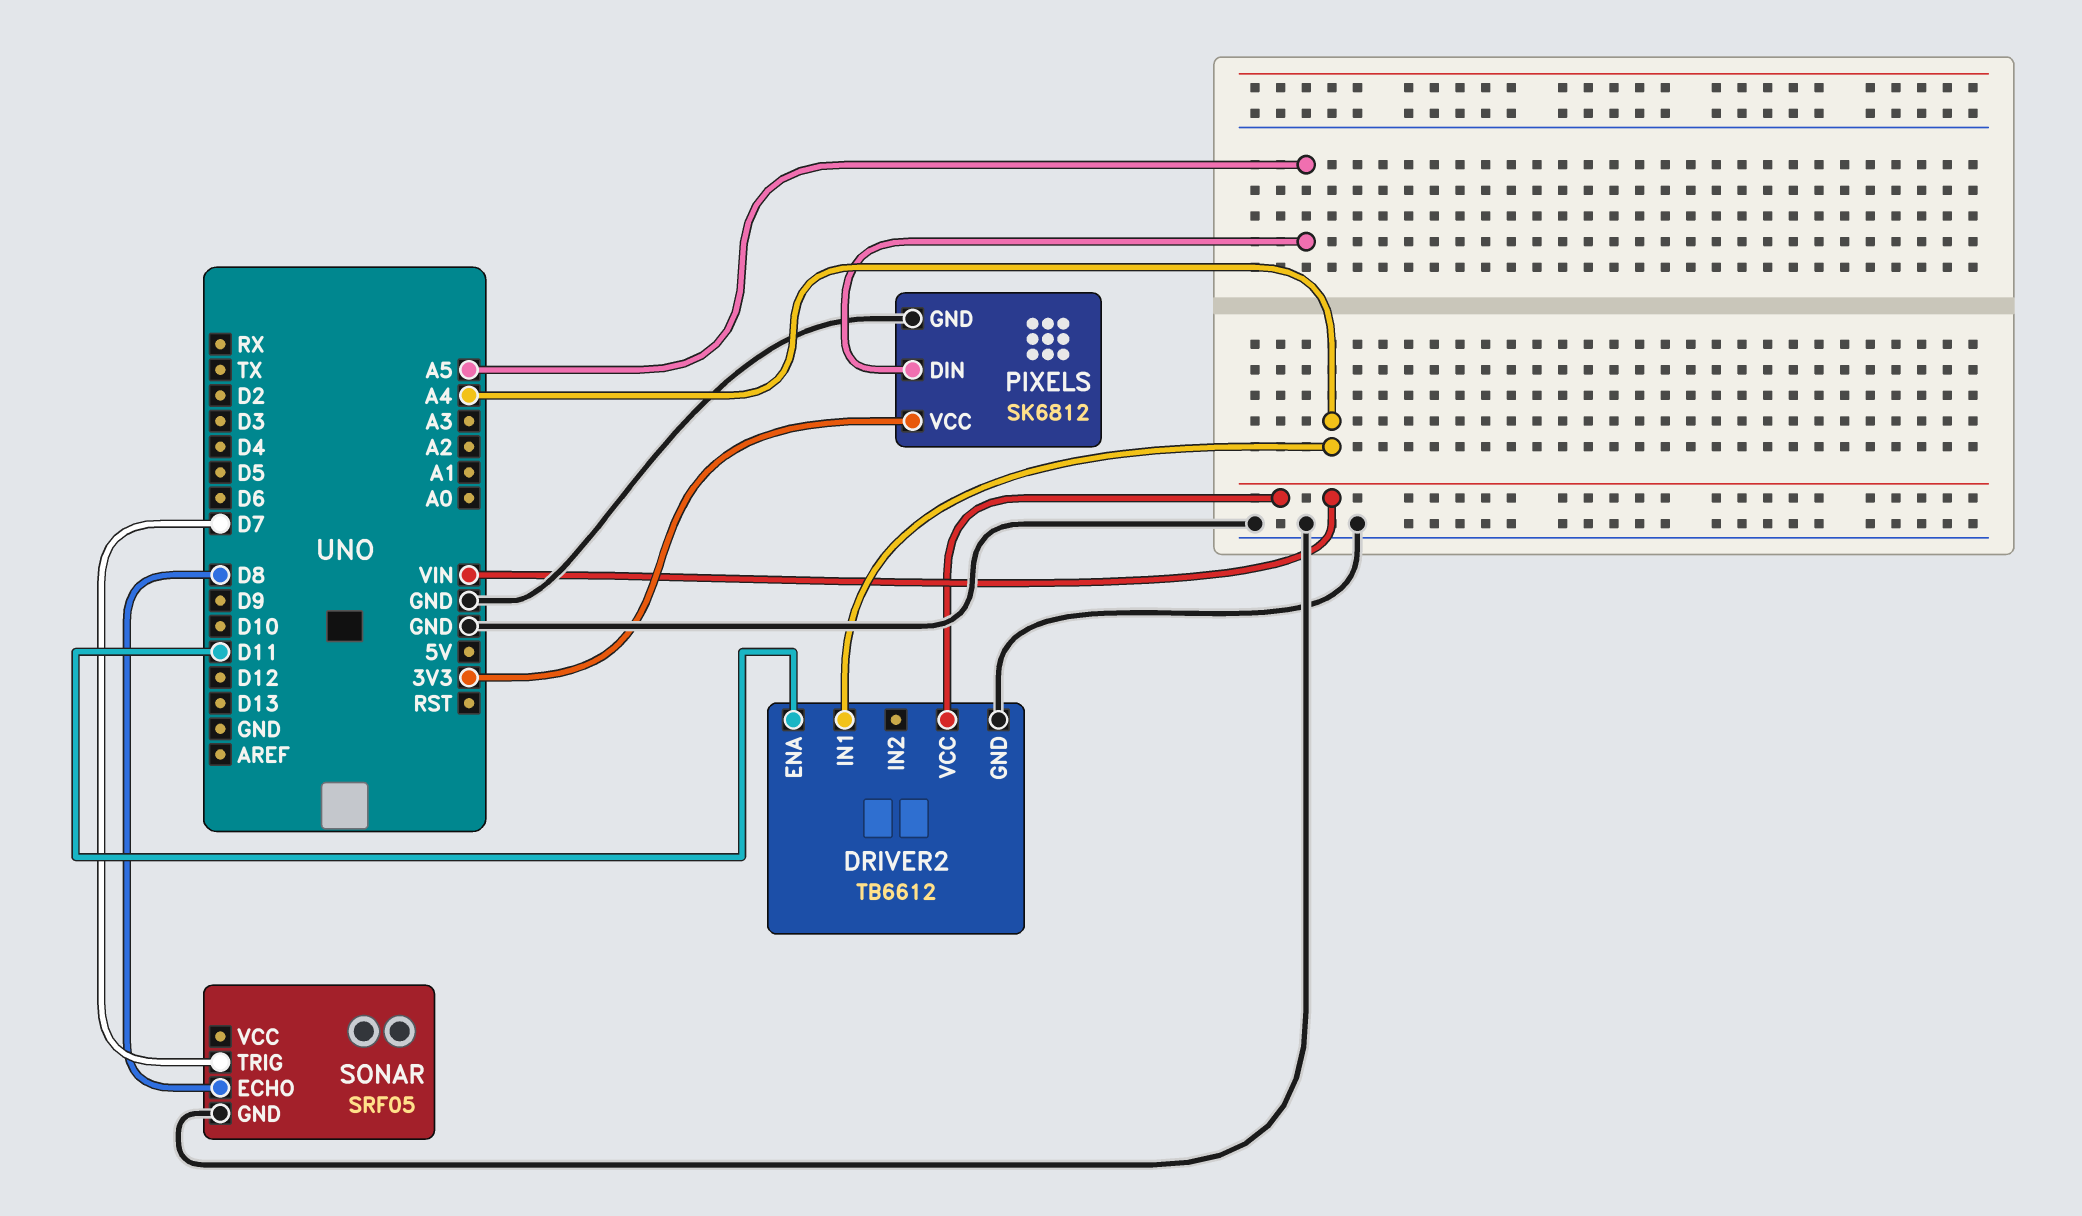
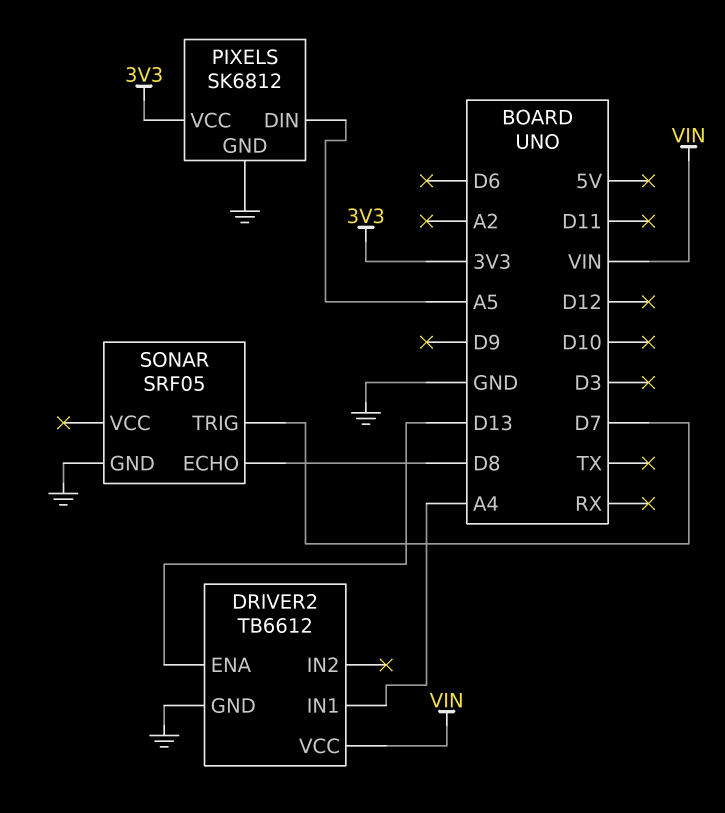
DRIVER2 pin ENA: D11 -> D13

